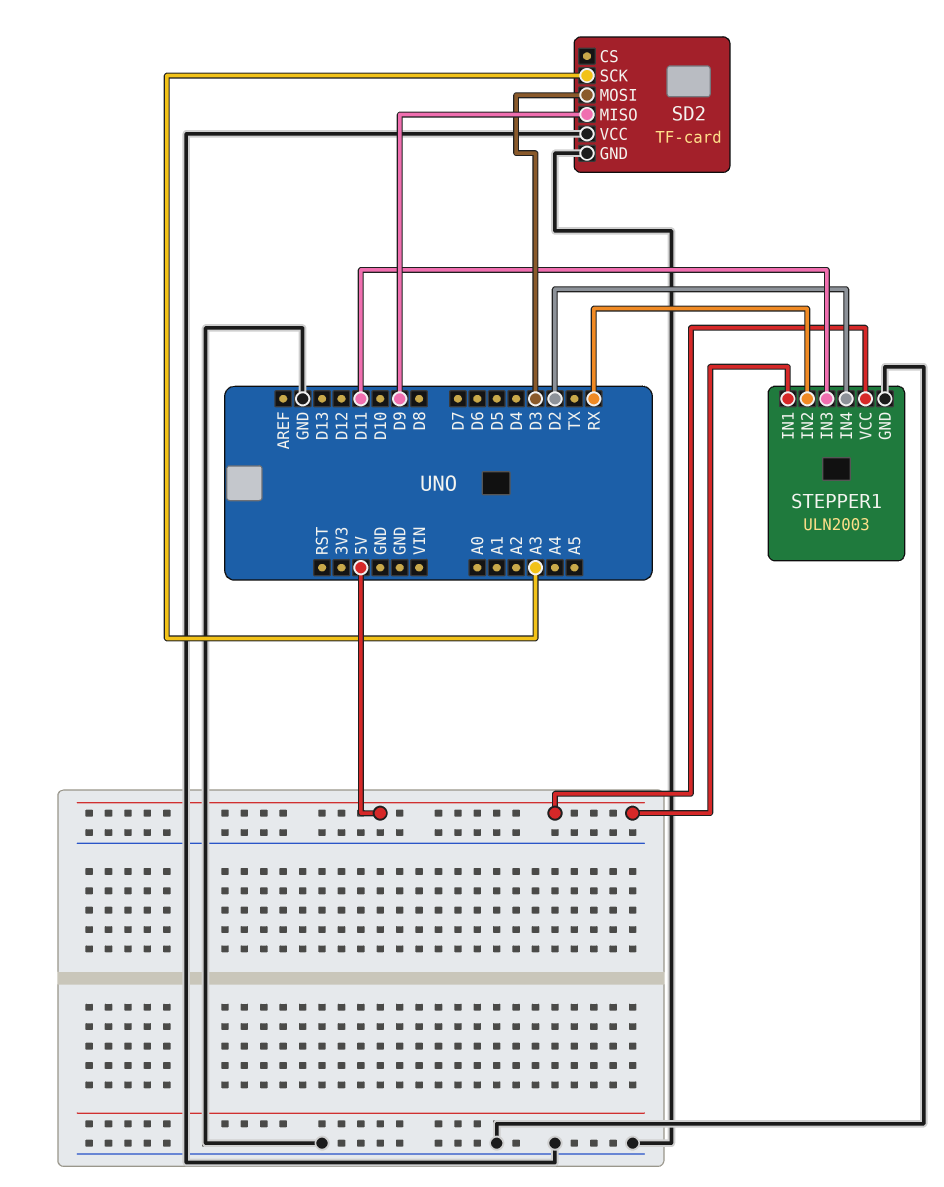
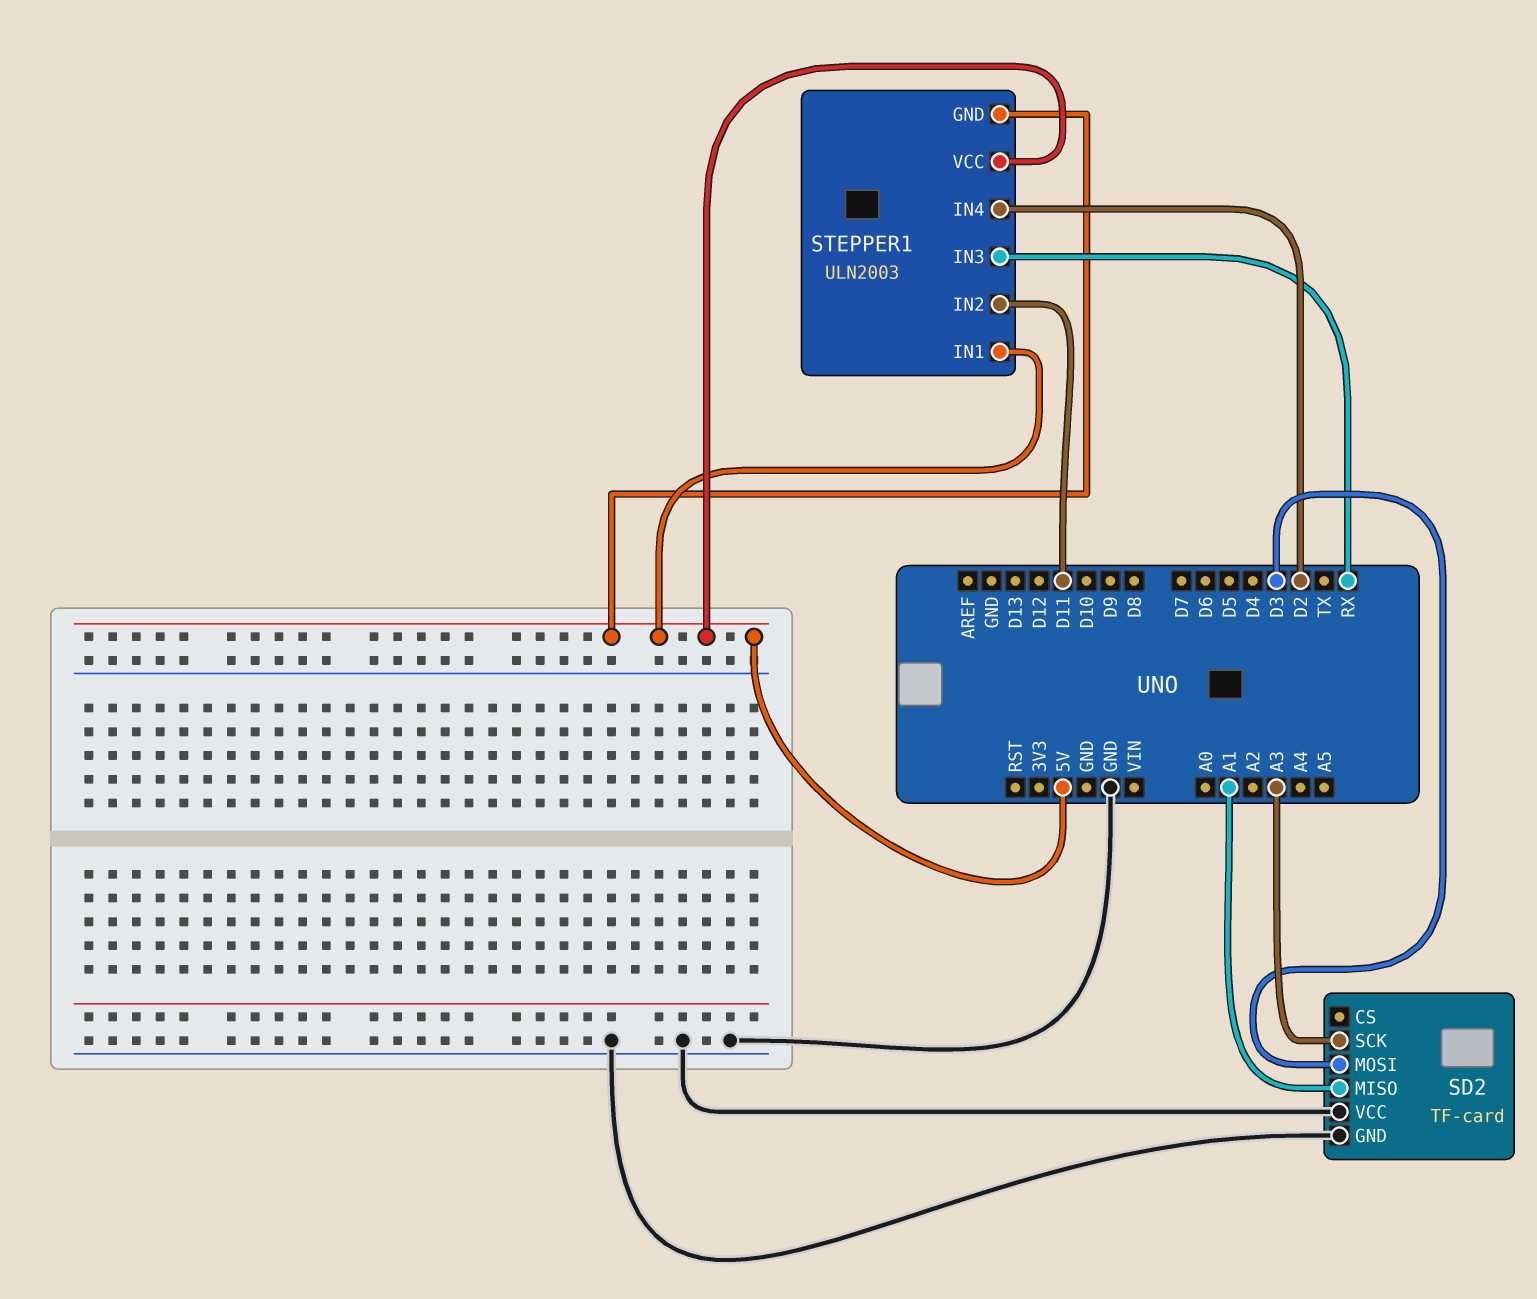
SD2 pin MISO: D9 -> A1
STEPPER1 pin GND: GND -> 5V
STEPPER1 pin IN2: RX -> D11
STEPPER1 pin IN3: D11 -> RX

